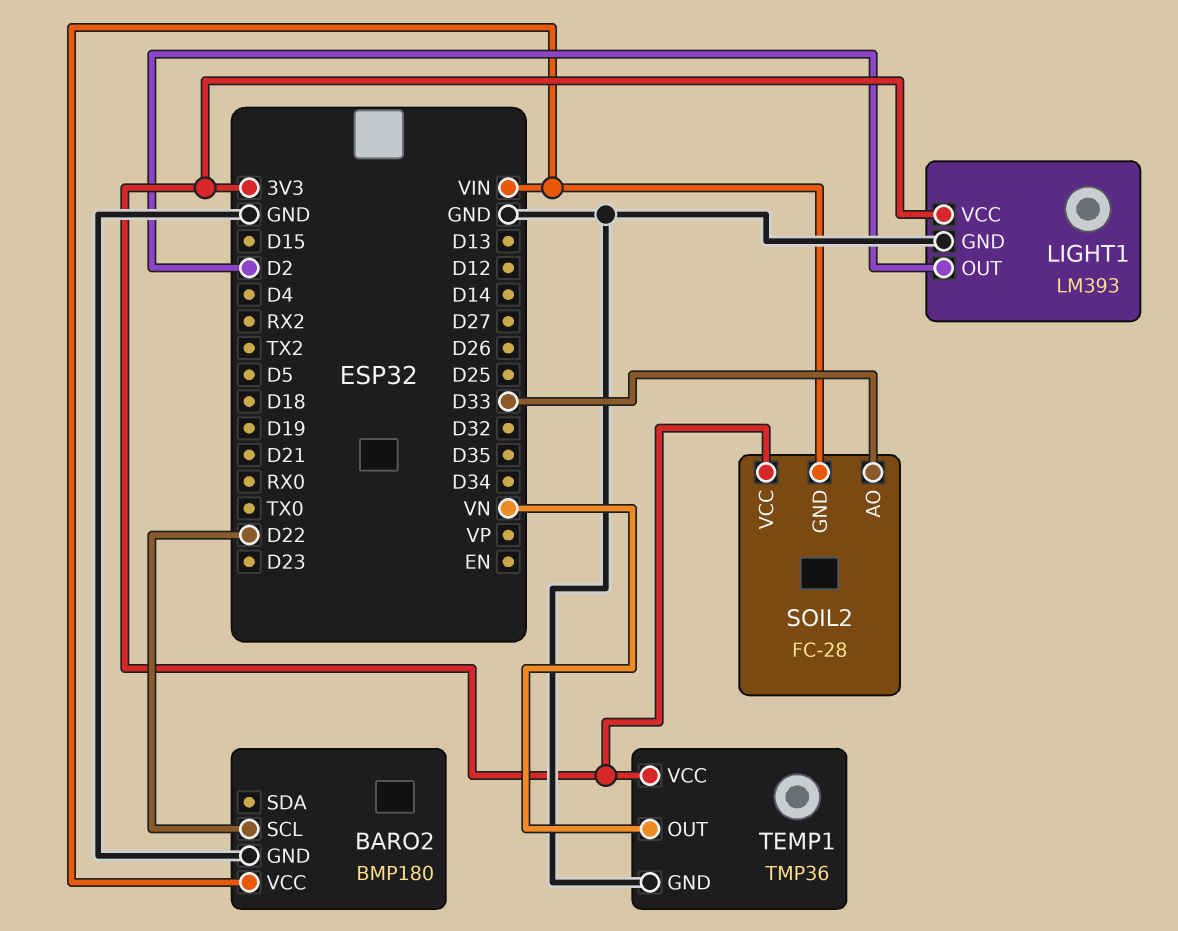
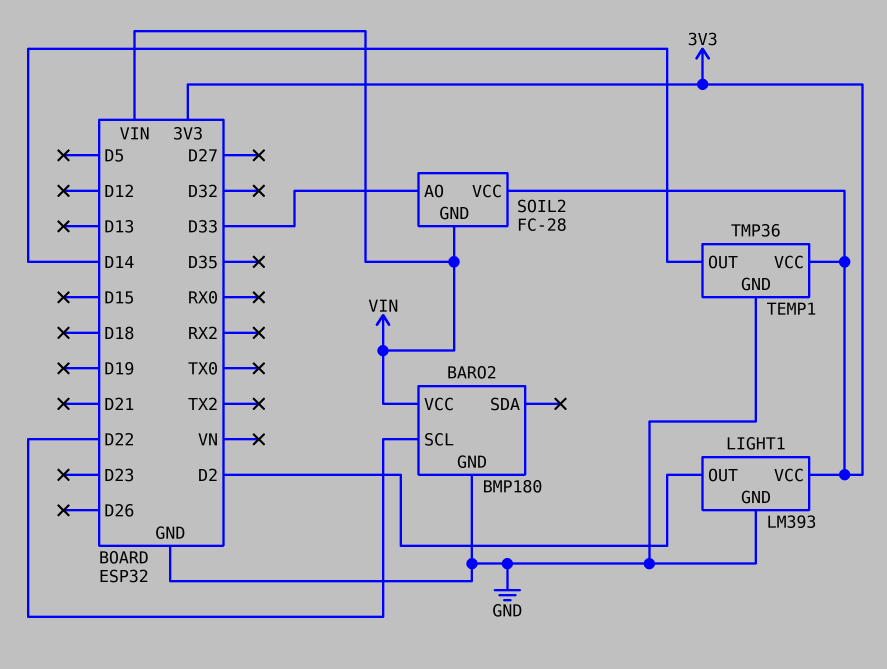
TEMP1 pin OUT: VN -> D14

